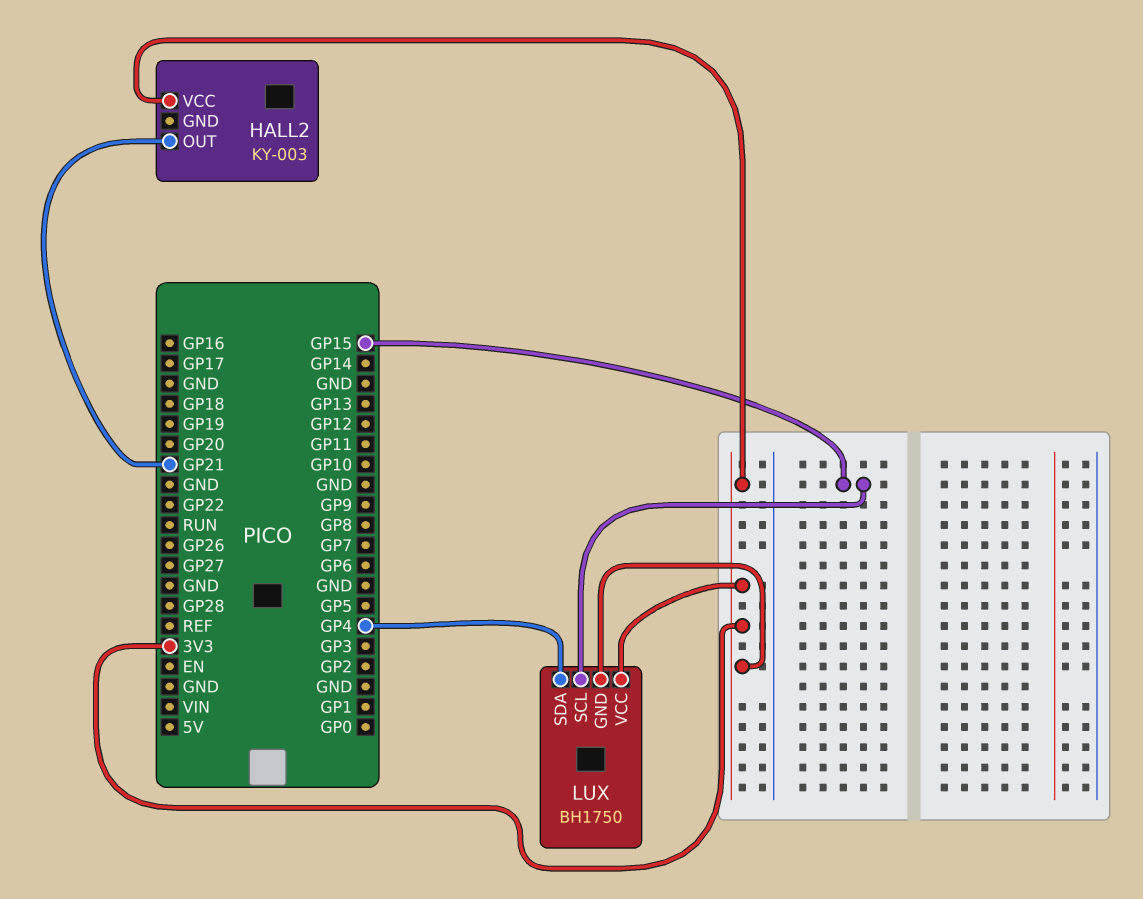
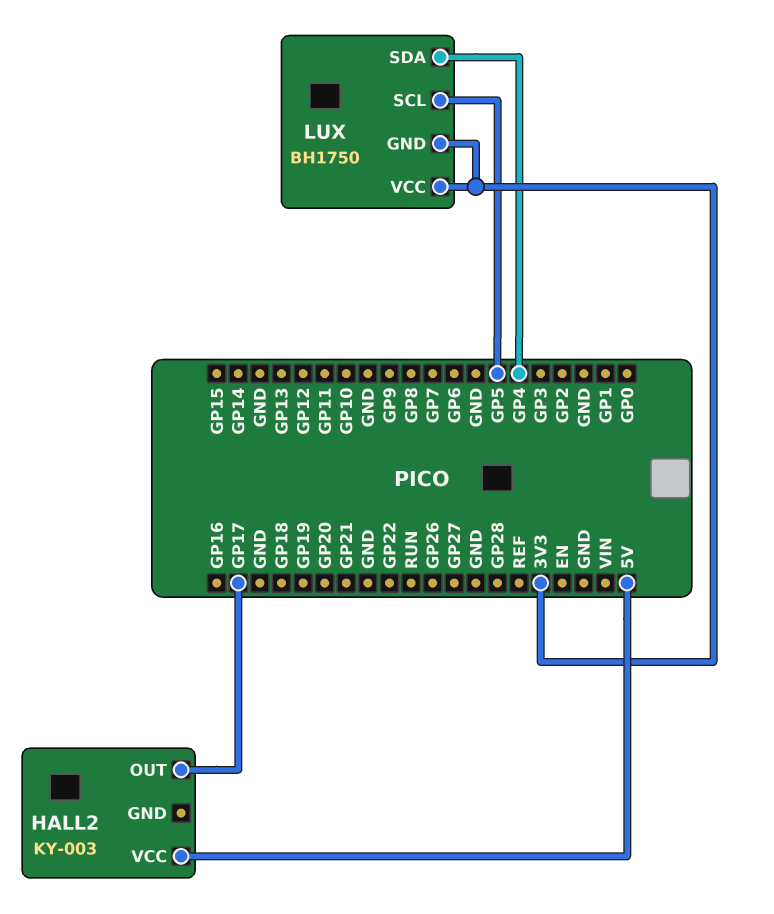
HALL2 pin OUT: GP21 -> GP17
HALL2 pin VCC: 3V3 -> 5V
LUX pin SCL: GP15 -> GP5

